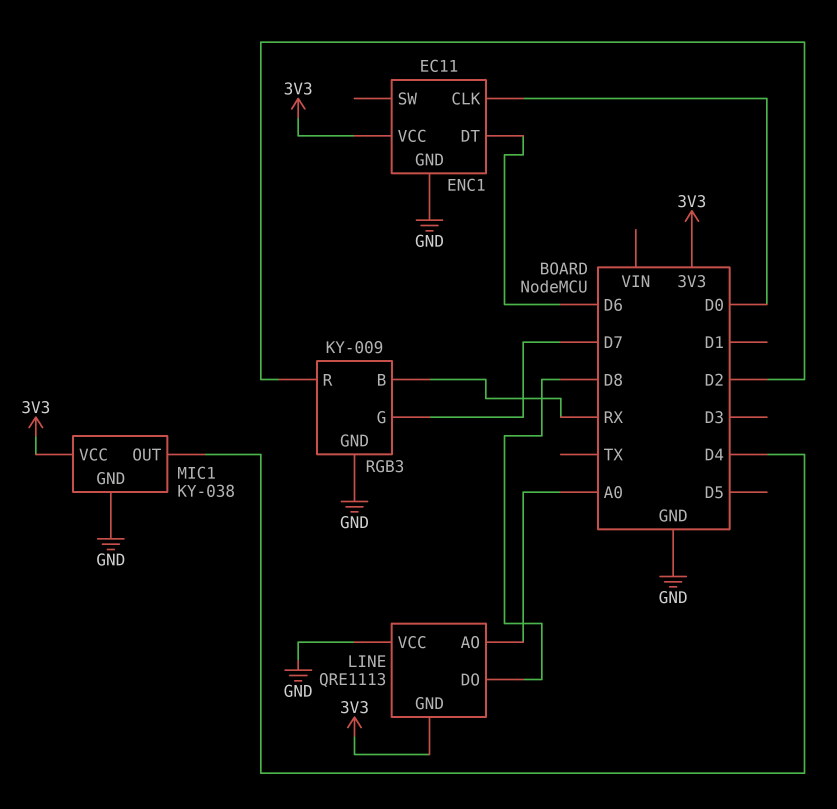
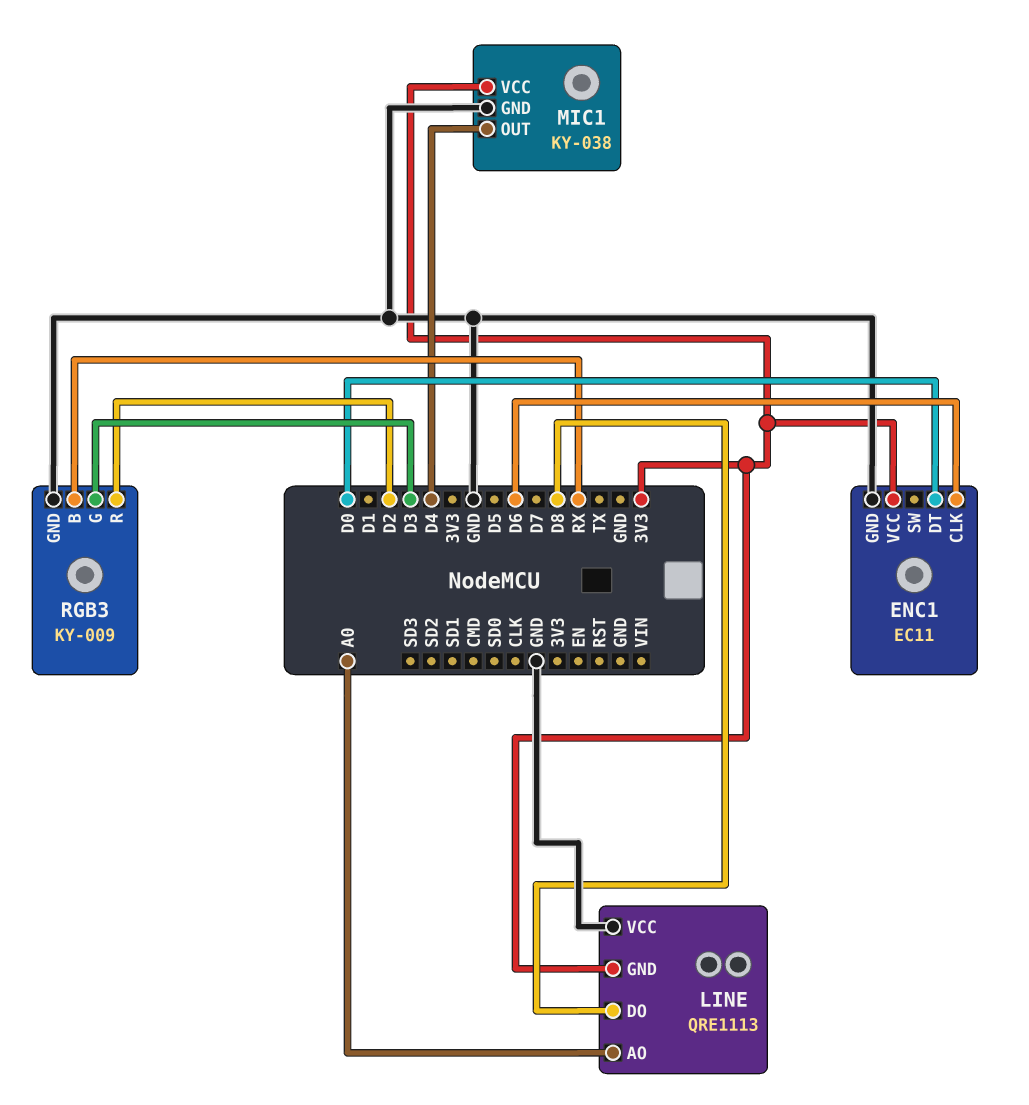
ENC1 pin CLK: D0 -> D6
ENC1 pin DT: D6 -> D0
RGB3 pin G: D7 -> D3

